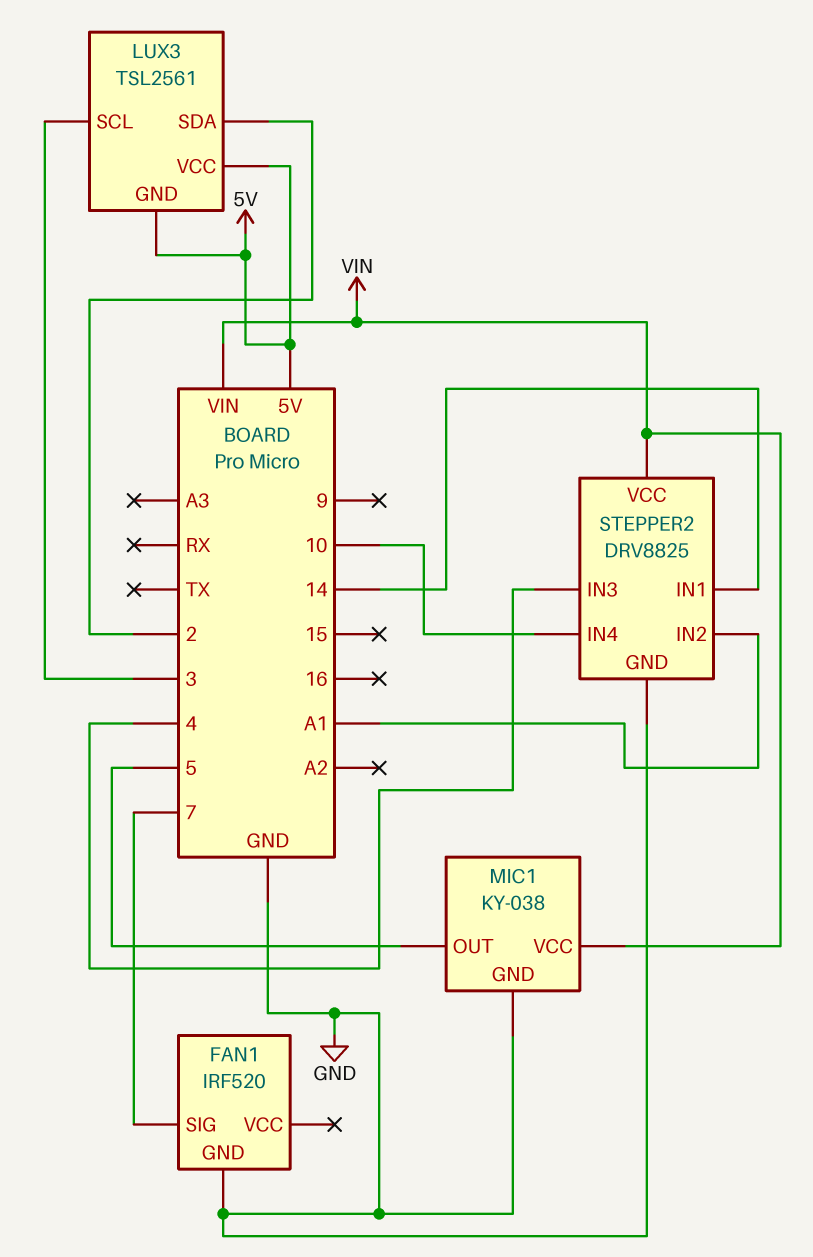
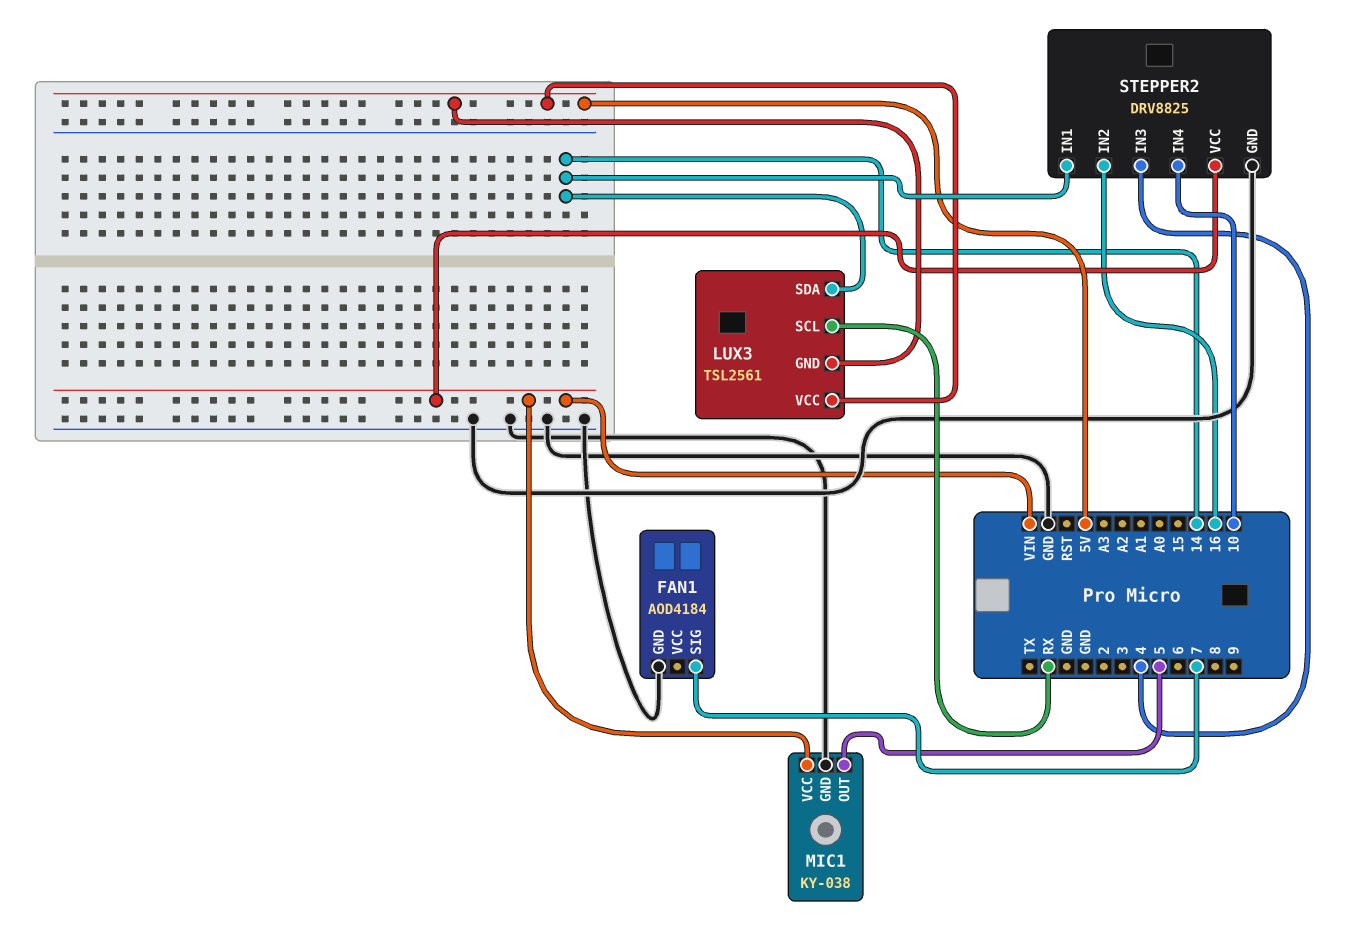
FAN1: IRF520 -> AOD4184
LUX3 pin SCL: 3 -> RX
LUX3 pin SDA: 2 -> 14
STEPPER2 pin IN2: A1 -> 16

